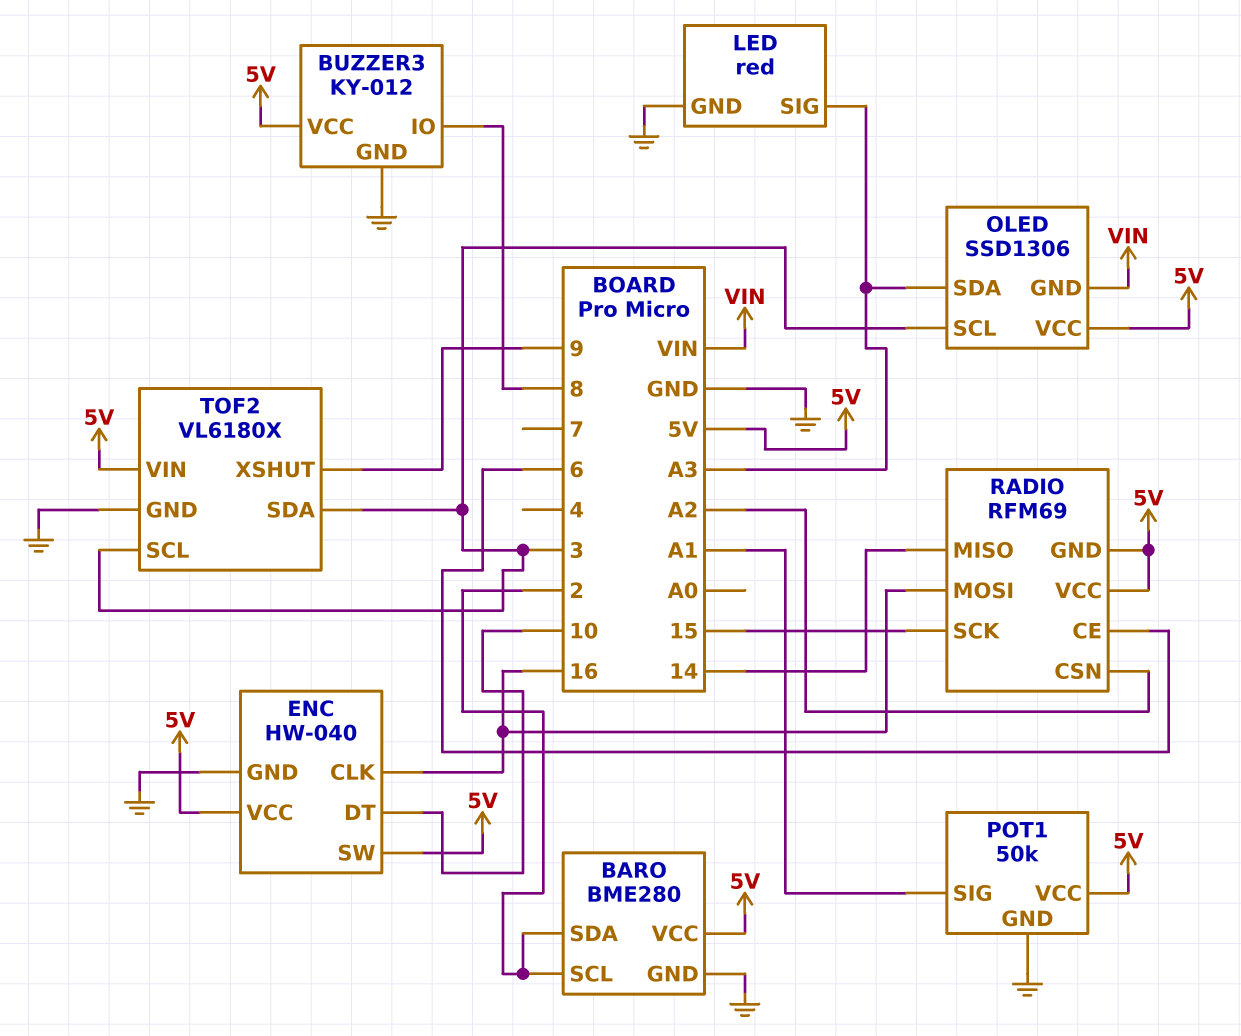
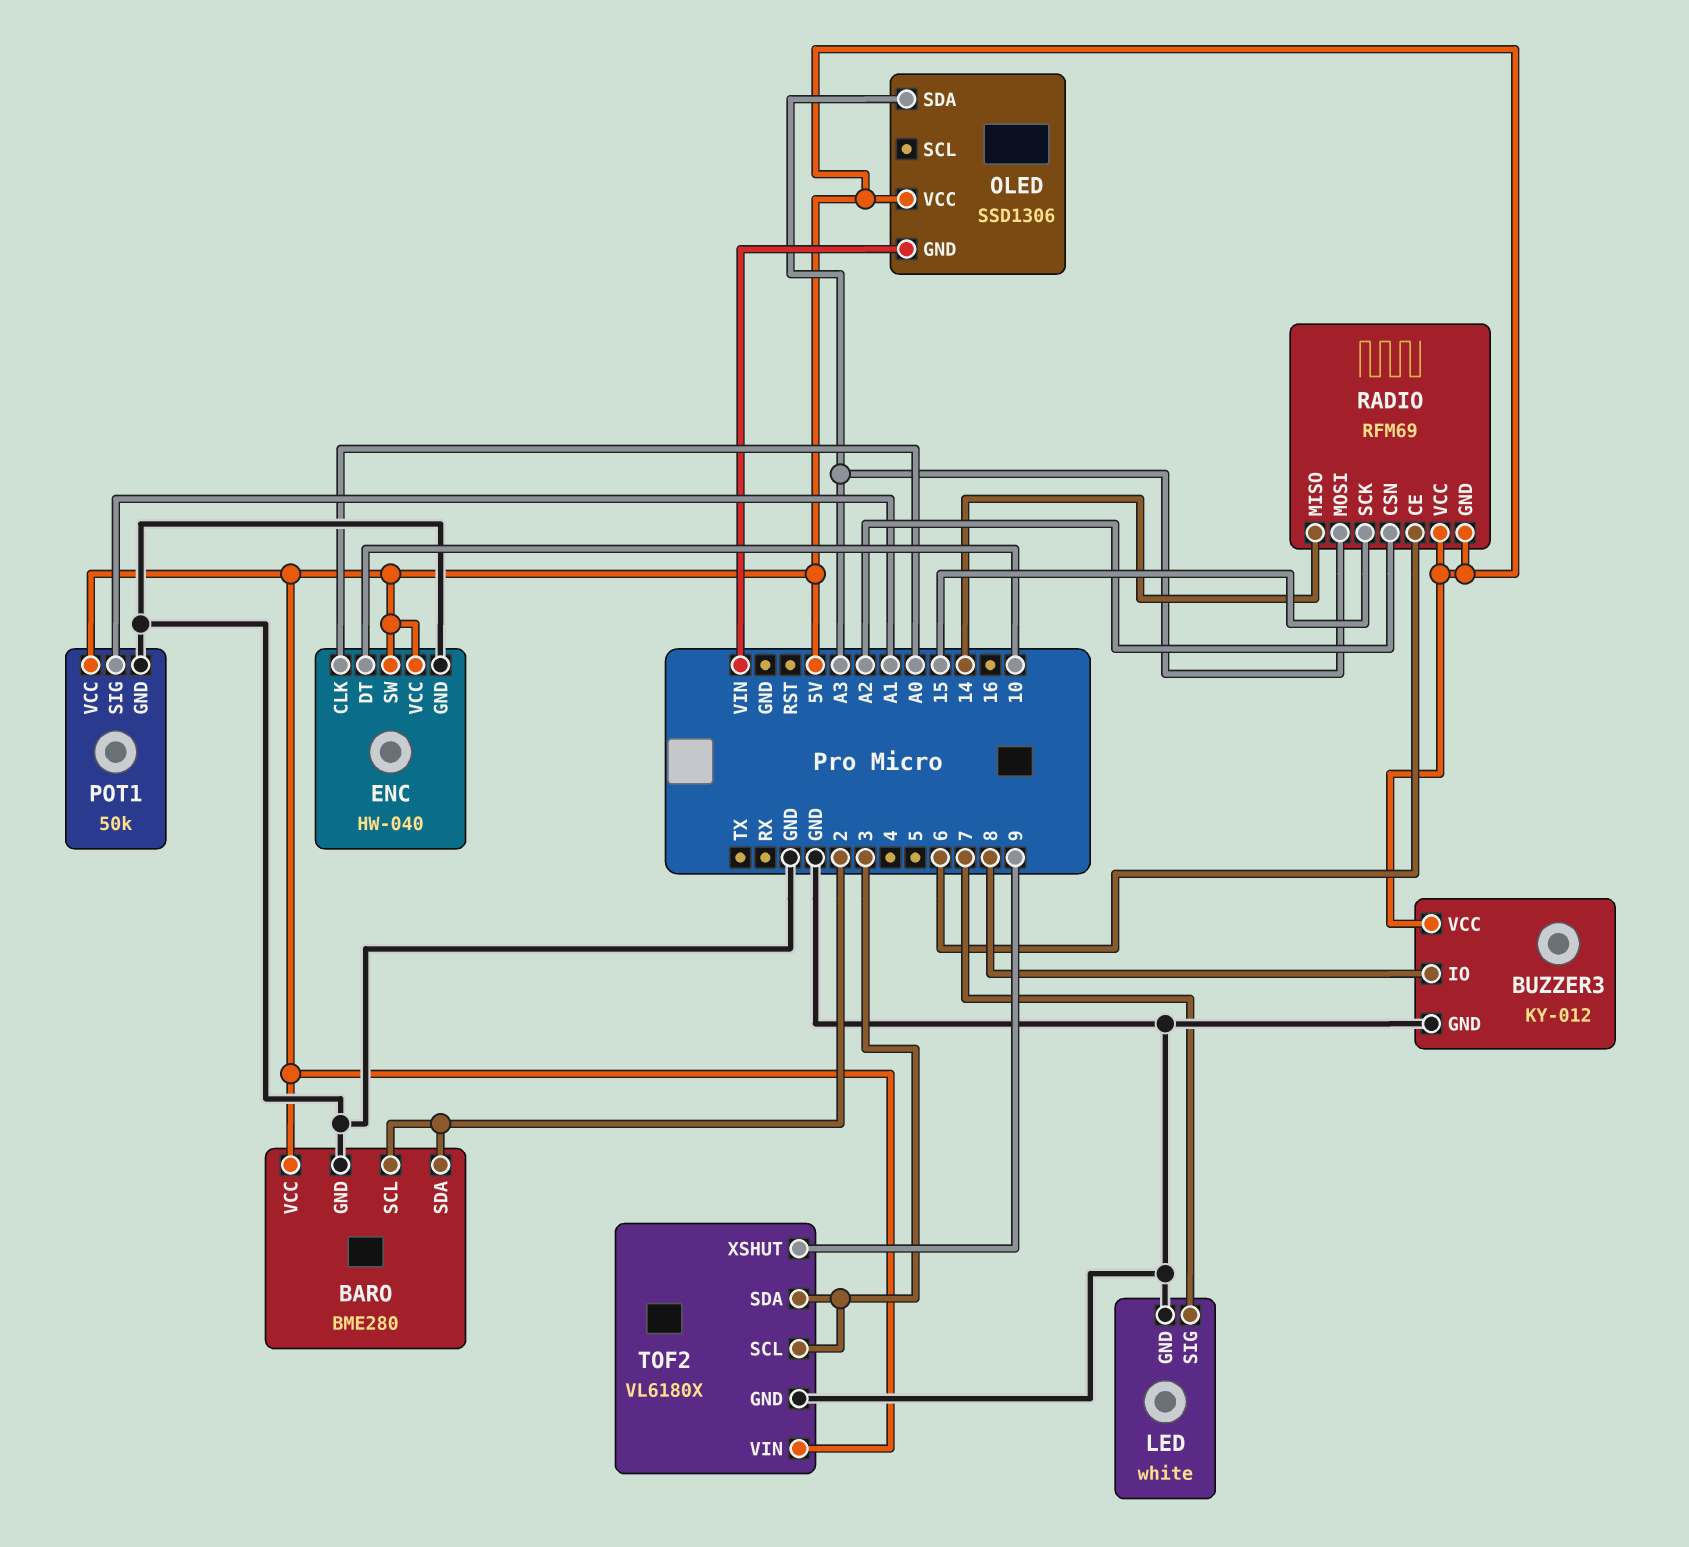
ENC pin CLK: 16 -> A0
LED: red -> white
LED pin SIG: A3 -> 7
OLED pin SCL: 3 -> none
RADIO pin MOSI: 16 -> A3

